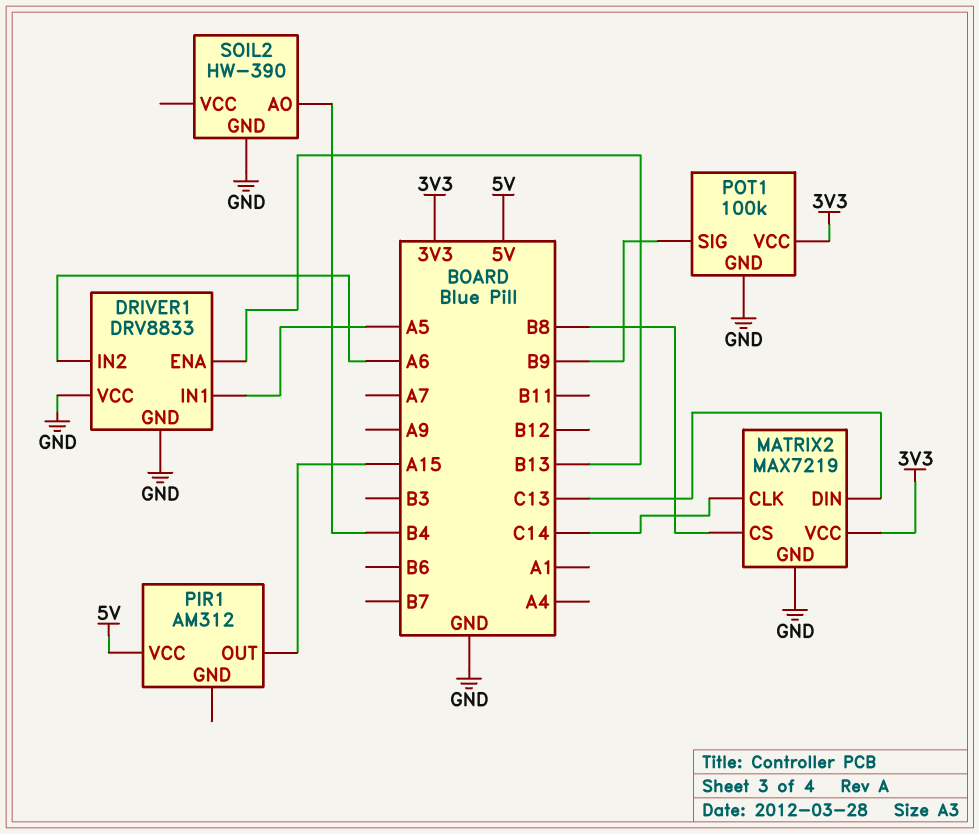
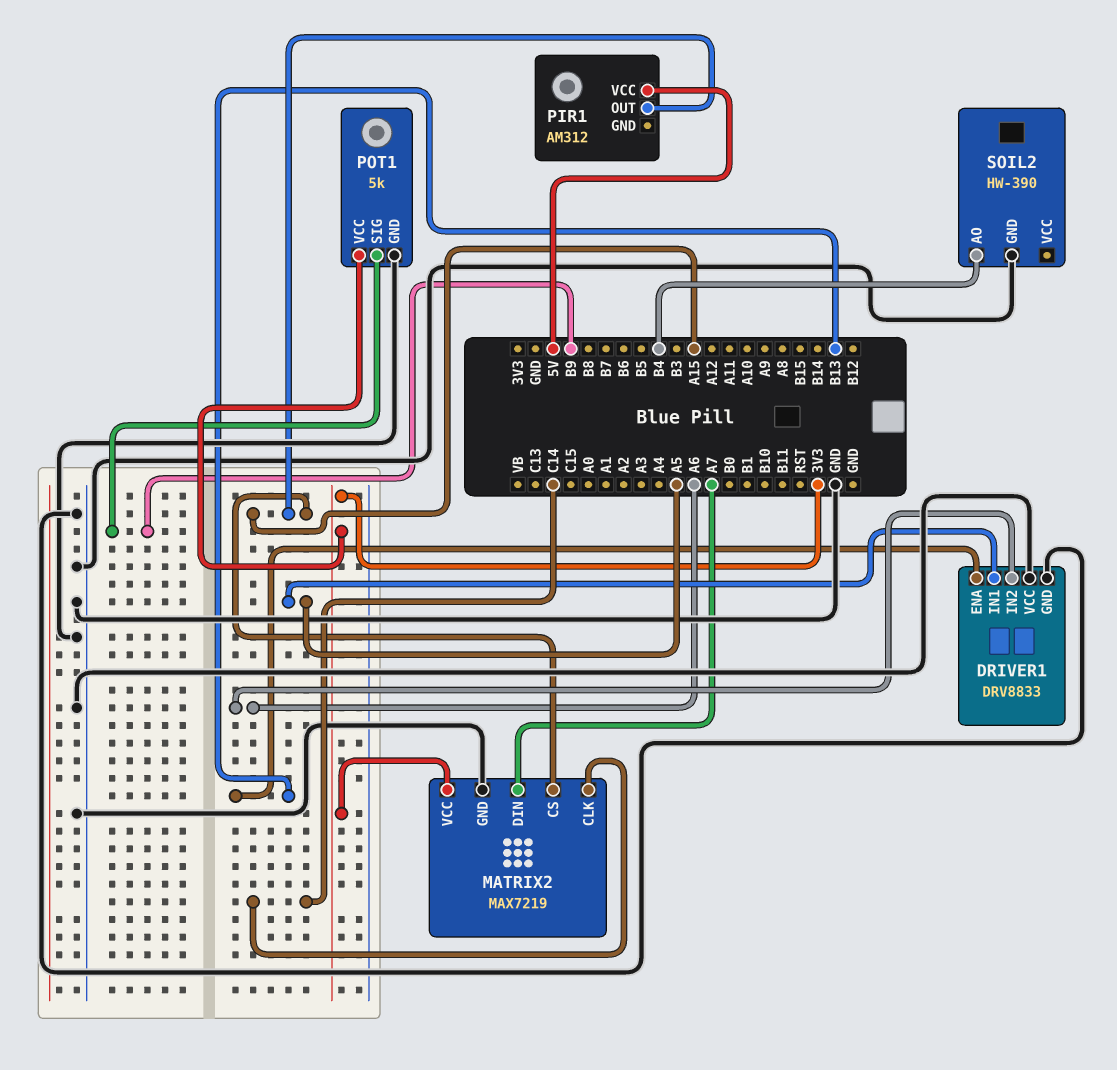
MATRIX2 pin CS: B8 -> A15
MATRIX2 pin DIN: C13 -> A7
POT1: 100k -> 5k

